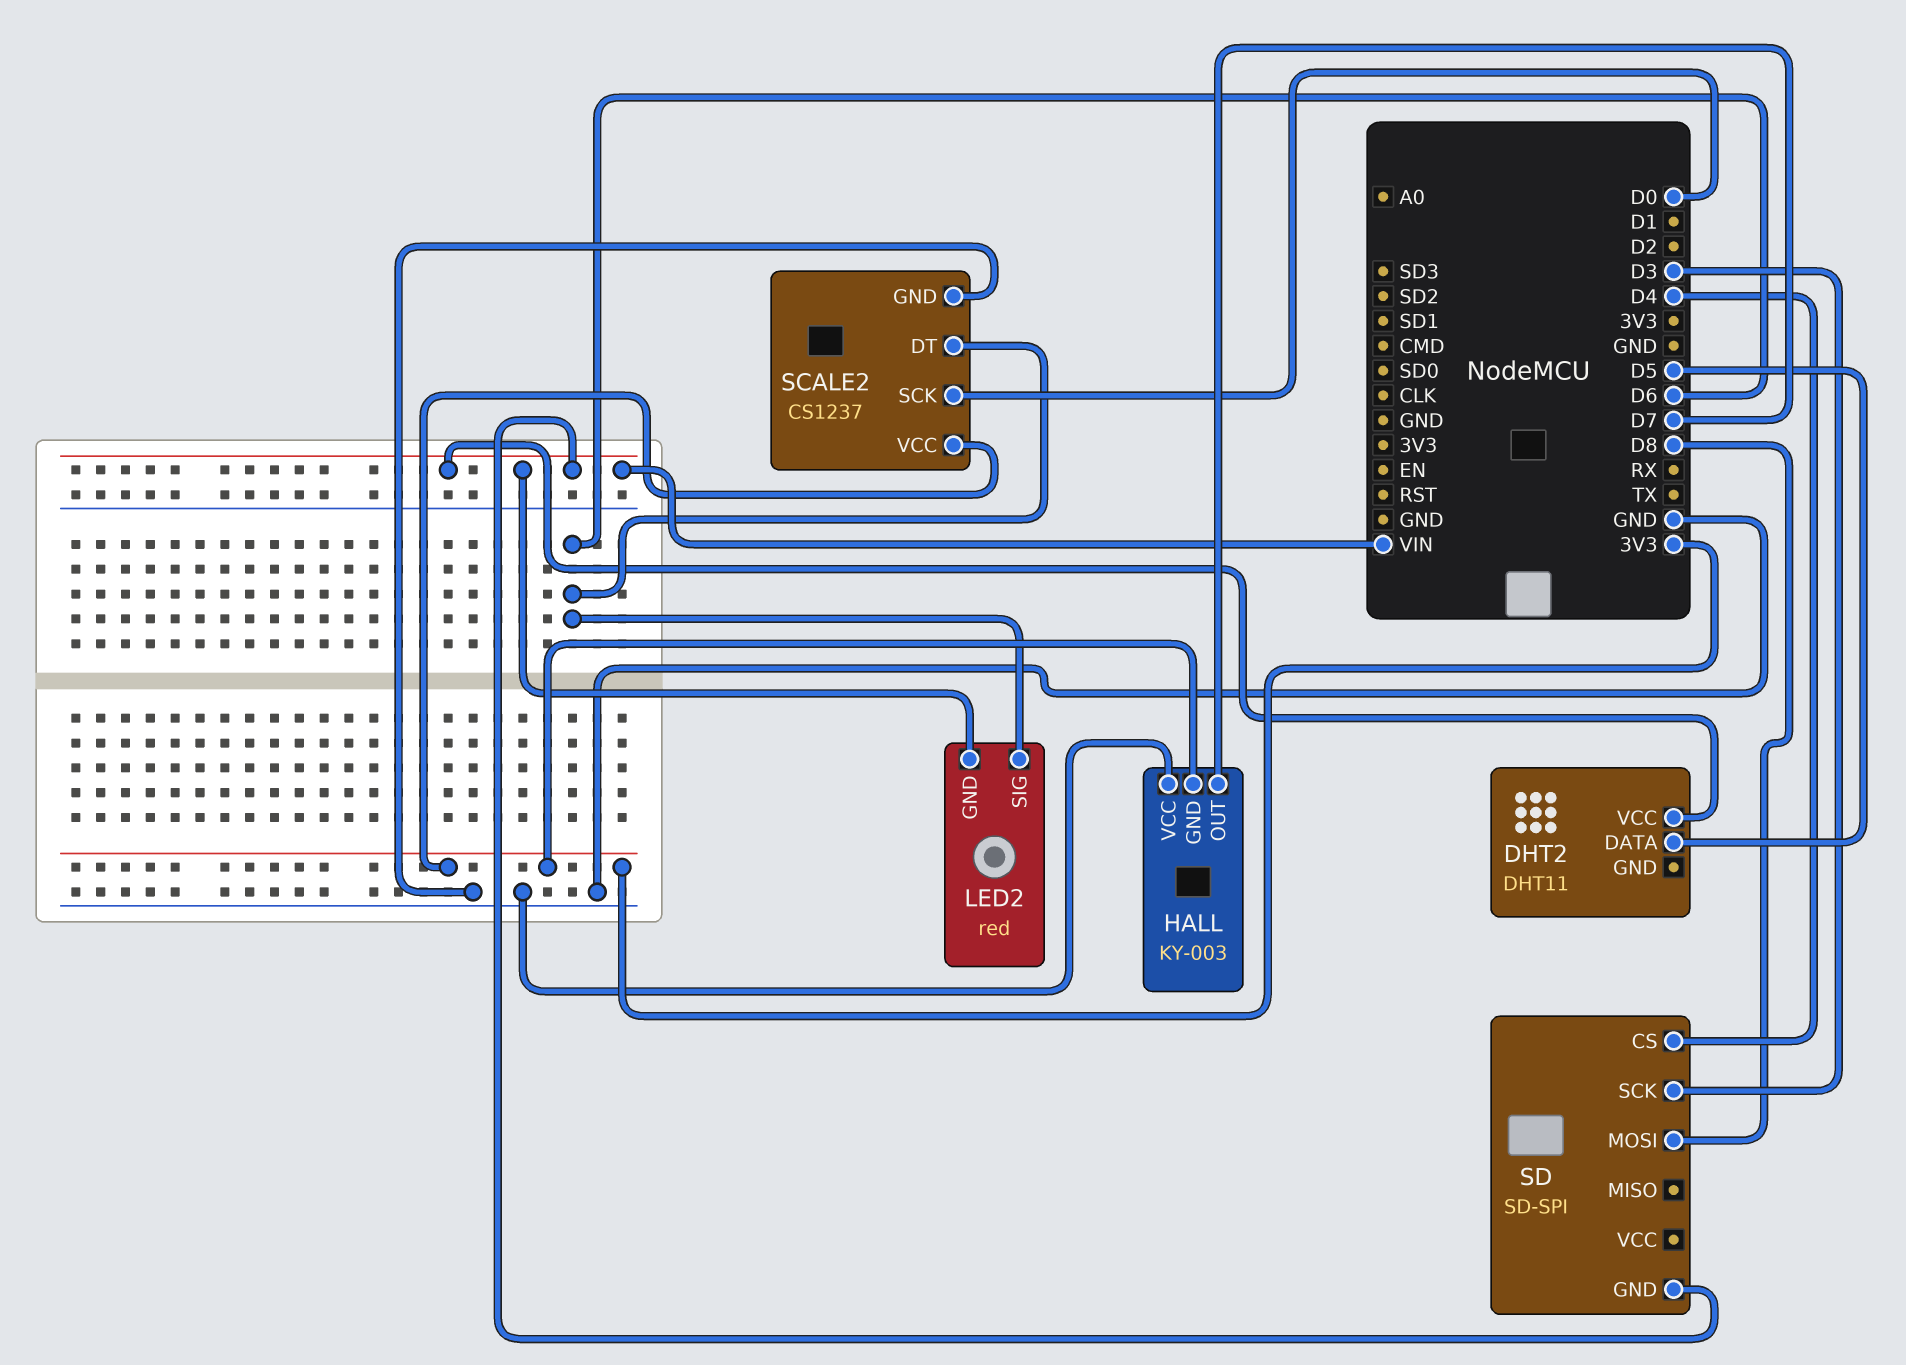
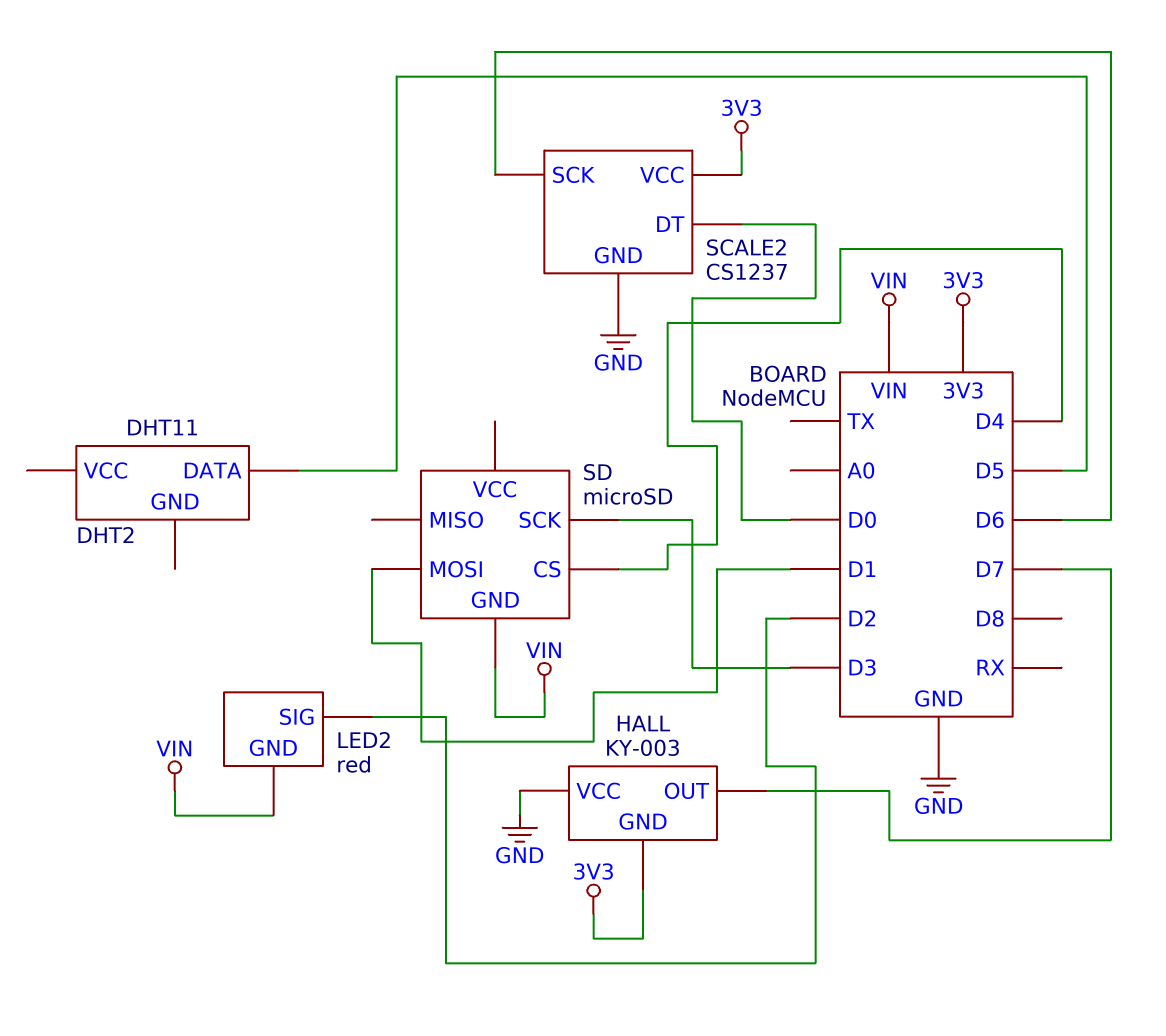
DHT2 pin VCC: VIN -> none
LED2 pin SIG: D6 -> D2
SCALE2 pin DT: D6 -> D0
SCALE2 pin SCK: D0 -> D6
SD: SD-SPI -> microSD
SD pin MOSI: D8 -> D1

